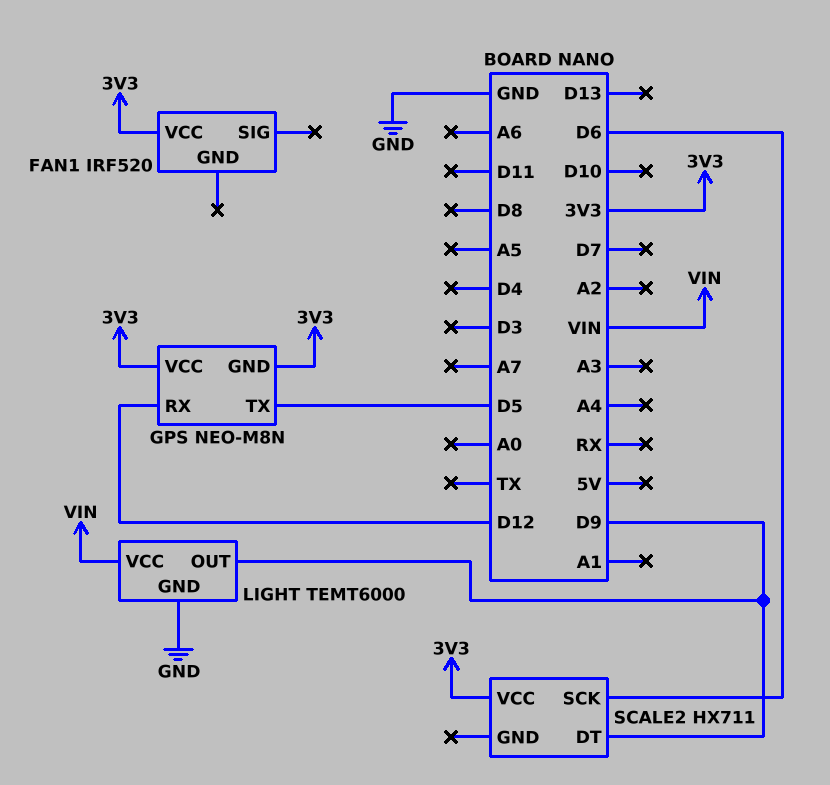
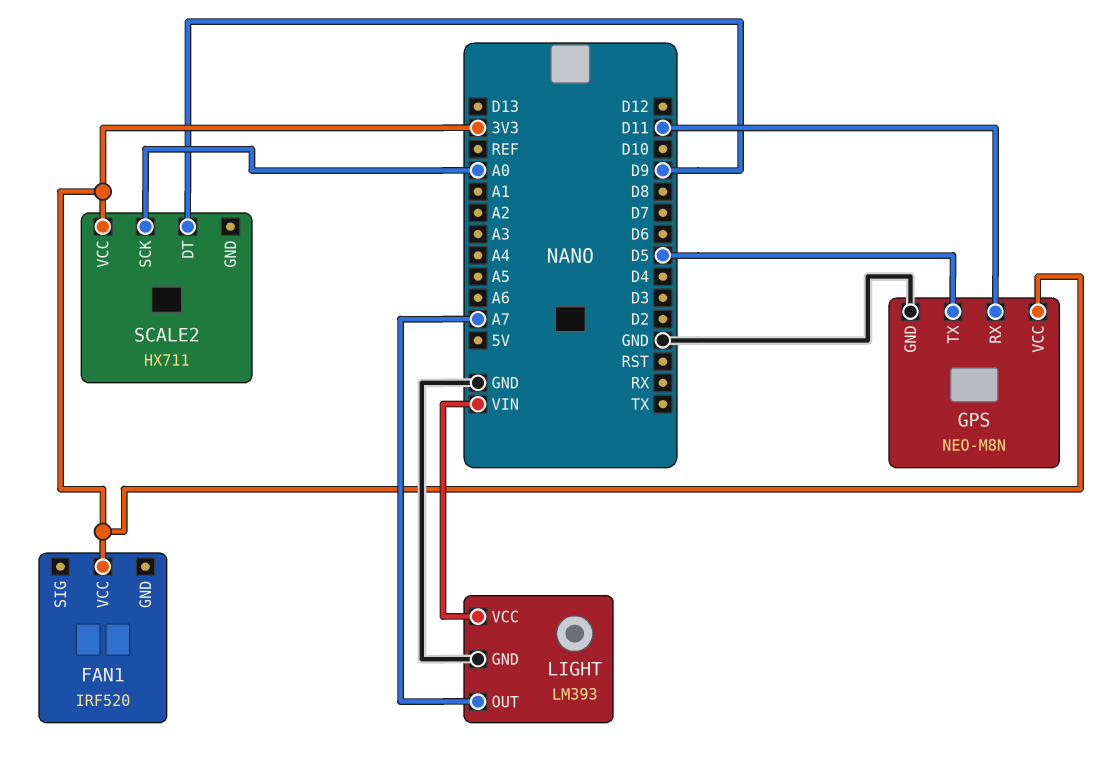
GPS pin GND: 3V3 -> GND
GPS pin RX: D12 -> D11
LIGHT: TEMT6000 -> LM393
LIGHT pin OUT: D9 -> A7
SCALE2 pin SCK: D6 -> A0

